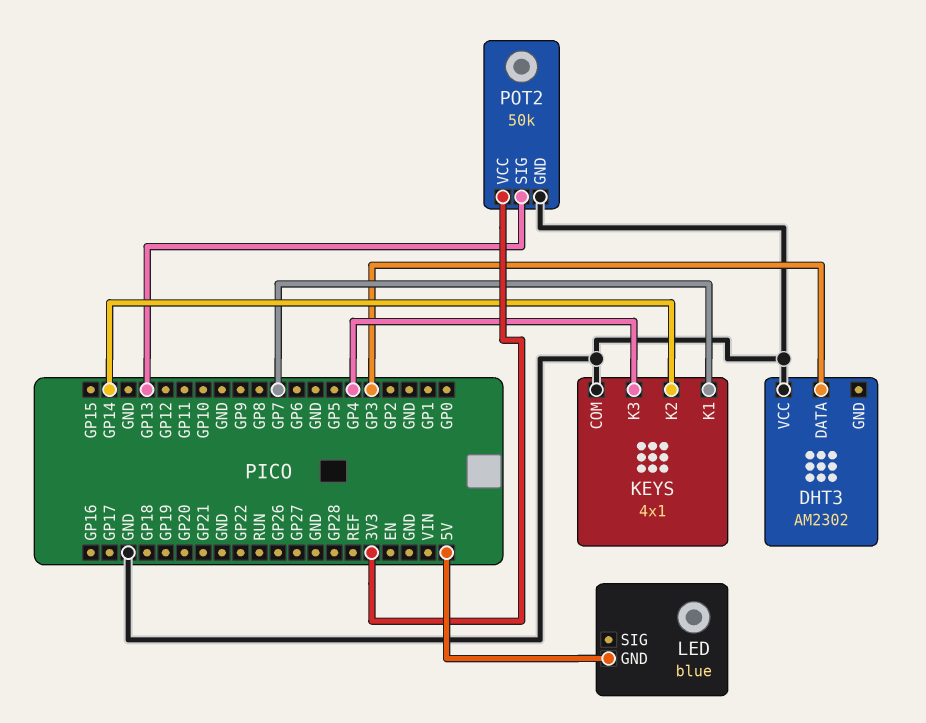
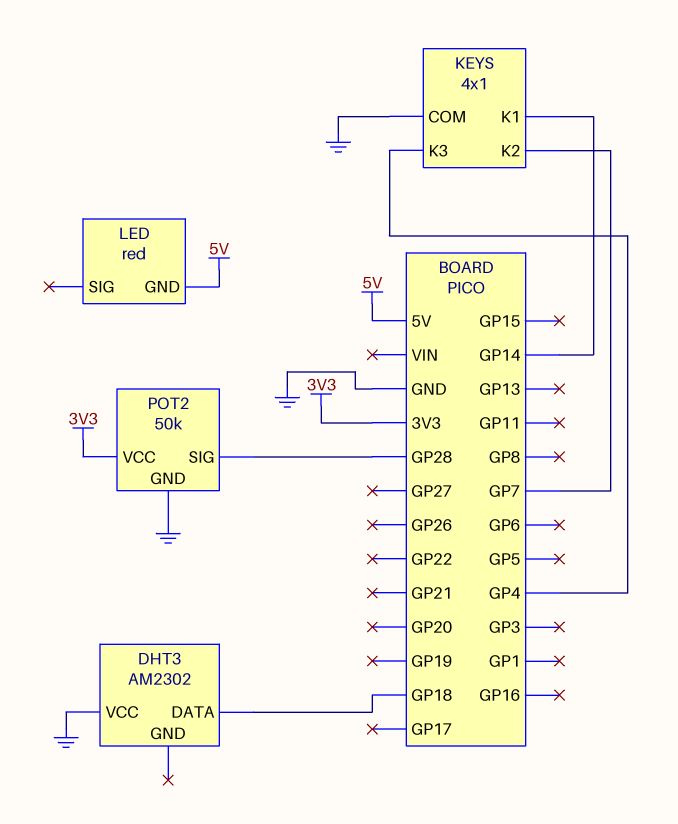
DHT3 pin DATA: GP3 -> GP18
KEYS pin K1: GP7 -> GP14
KEYS pin K2: GP14 -> GP7
LED: blue -> red
POT2 pin SIG: GP13 -> GP28

